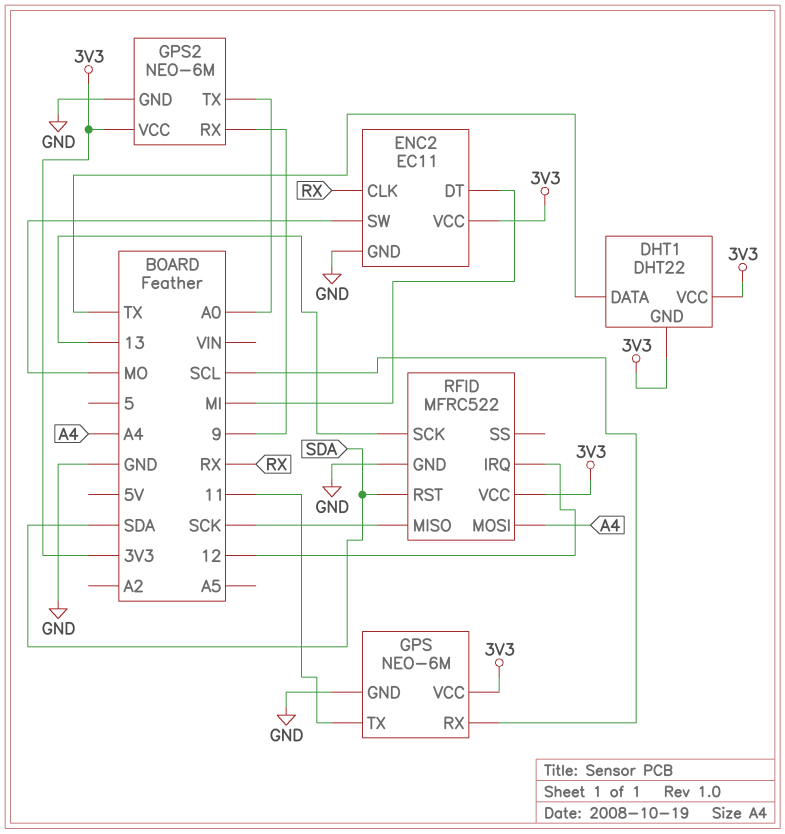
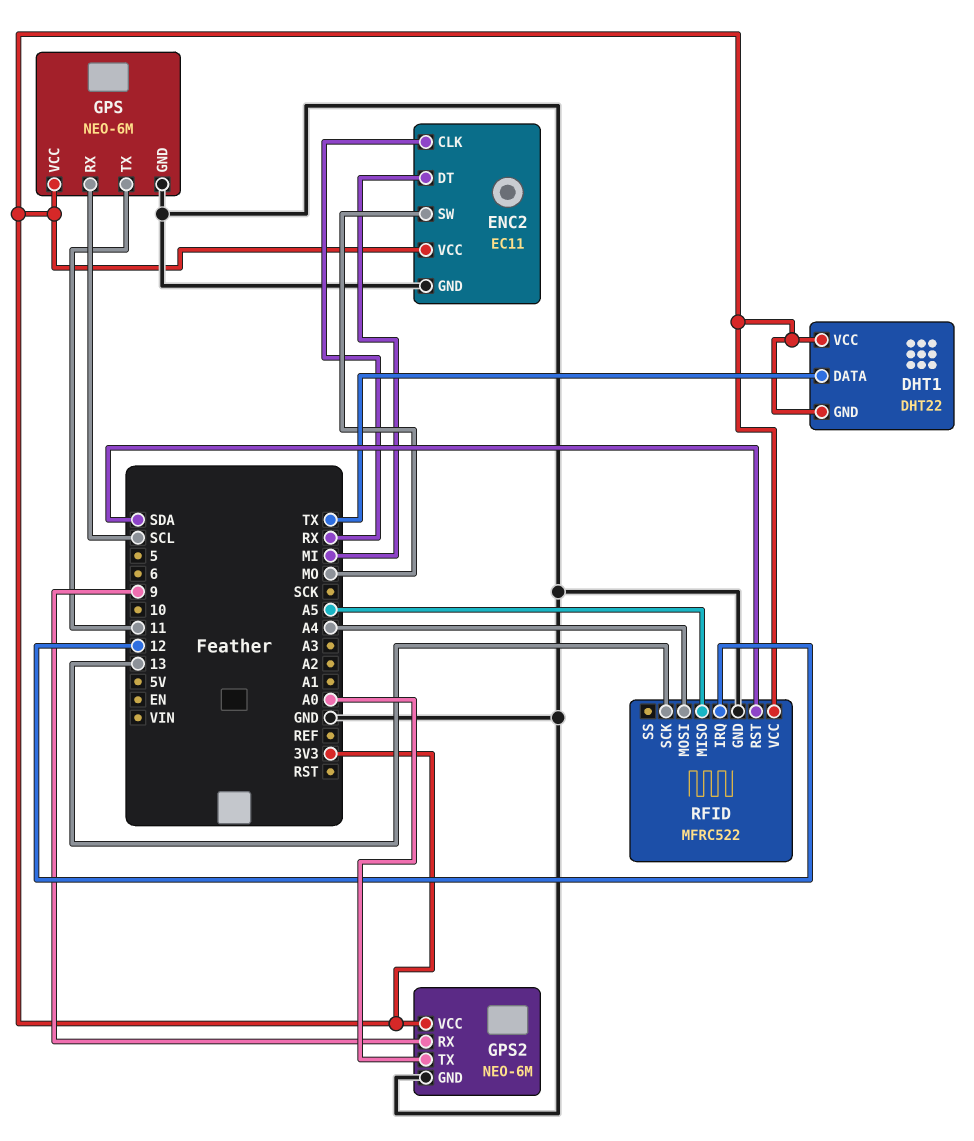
RFID pin MISO: SCK -> A5

